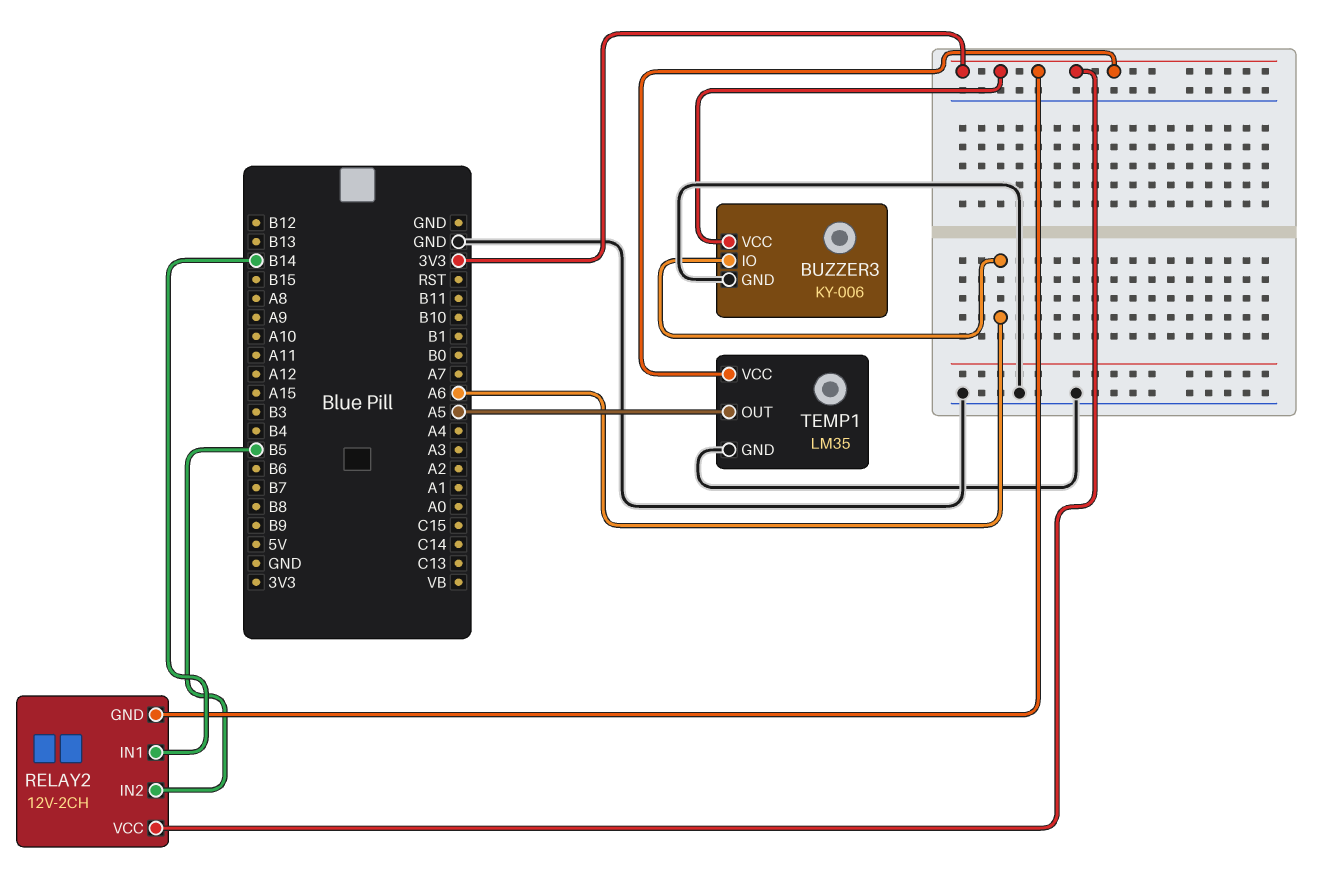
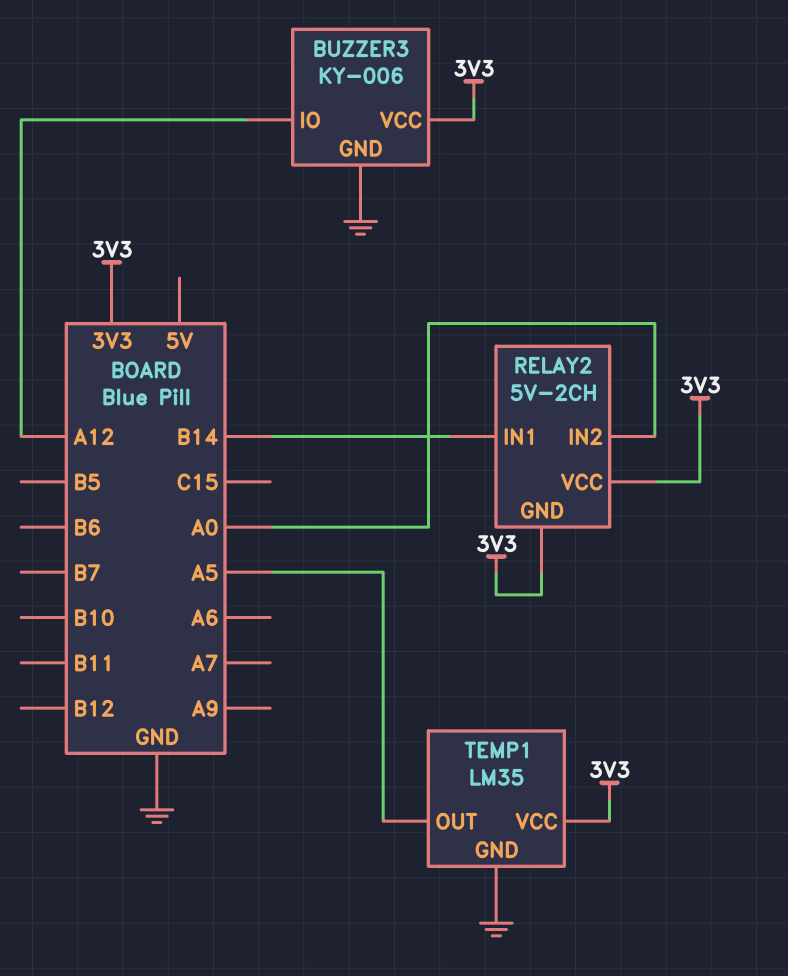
BUZZER3 pin IO: A6 -> A12
RELAY2: 12V-2CH -> 5V-2CH
RELAY2 pin IN2: B5 -> A0

